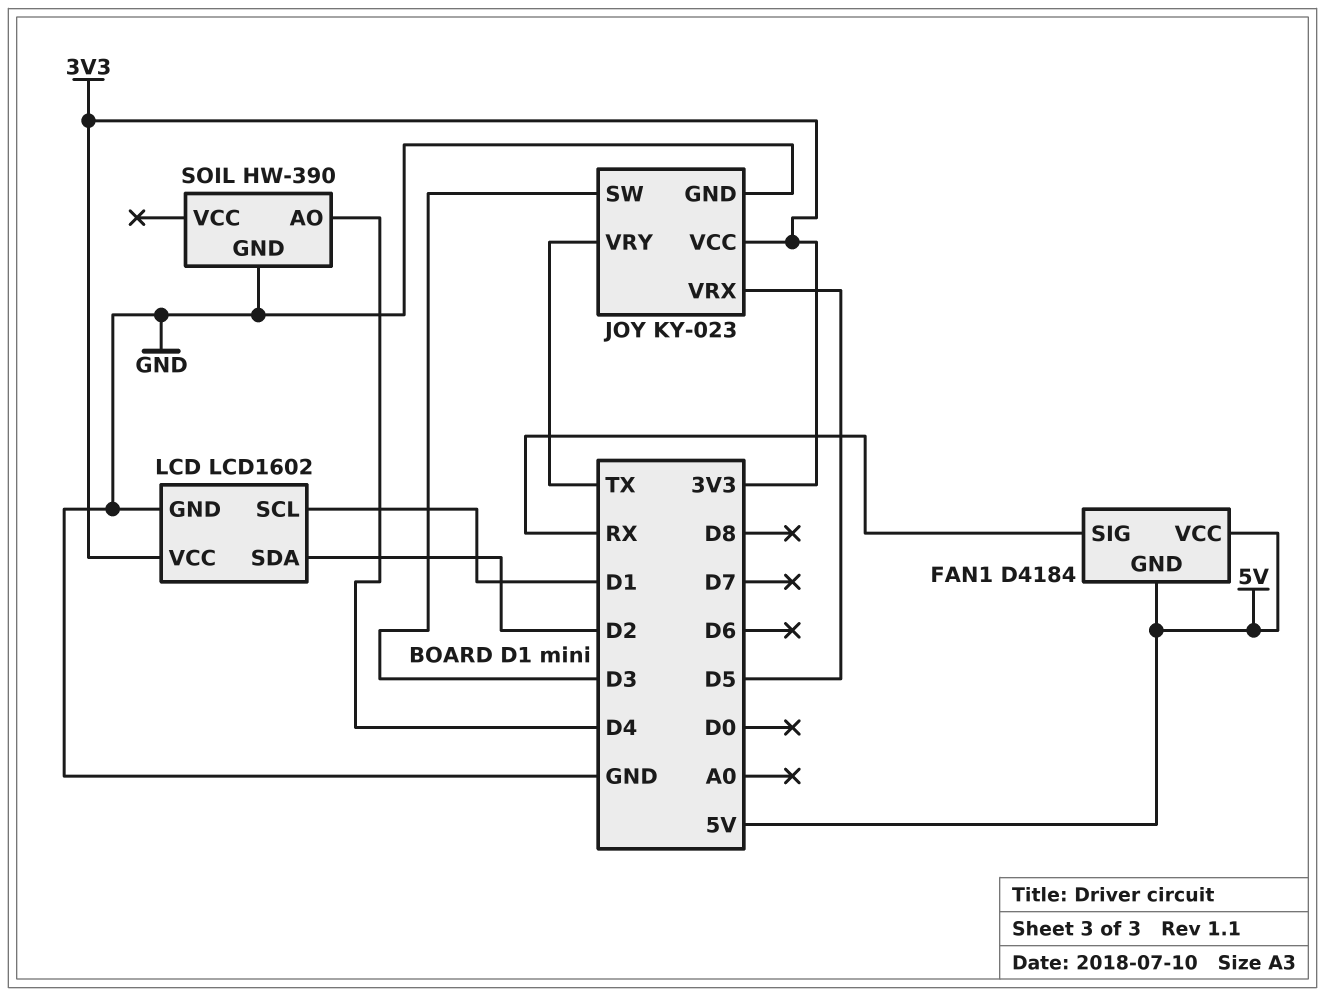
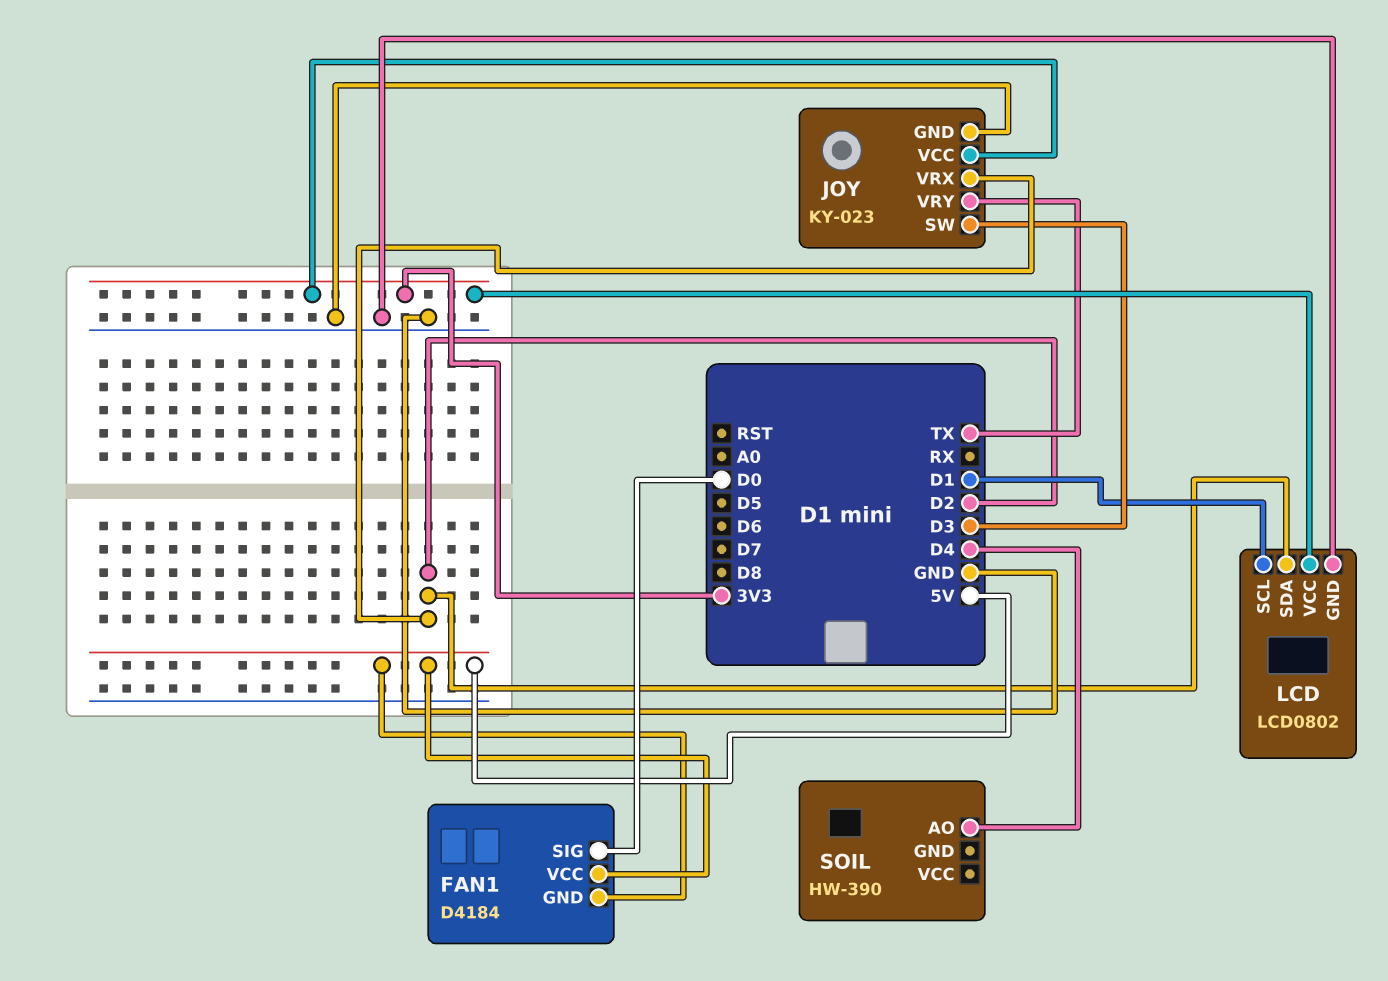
FAN1 pin SIG: RX -> D0
JOY pin VRX: D5 -> D2
LCD: LCD1602 -> LCD0802
SOIL pin GND: GND -> none

